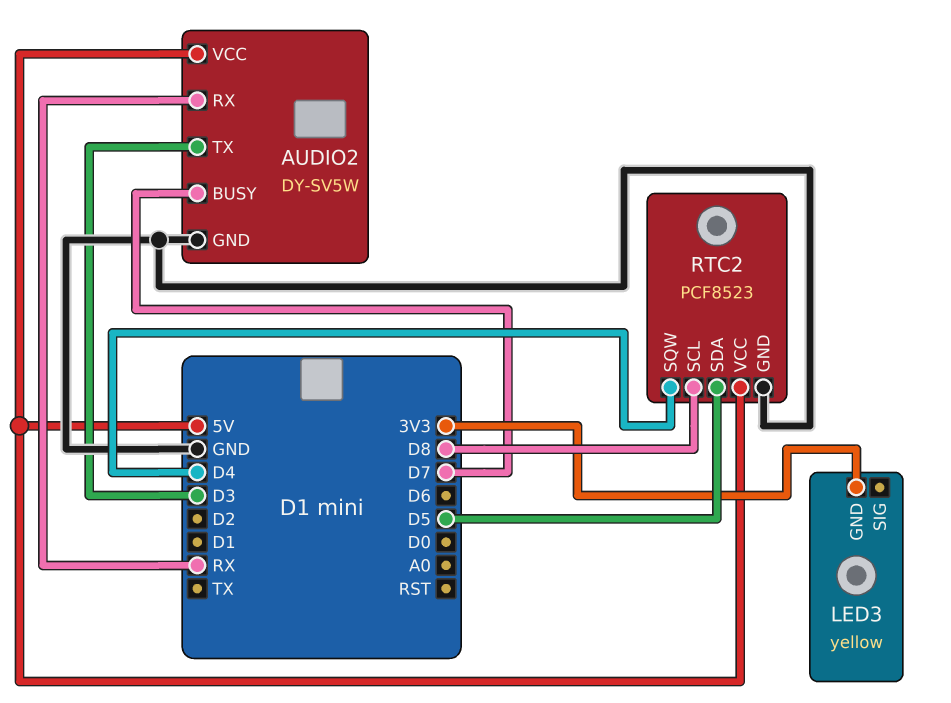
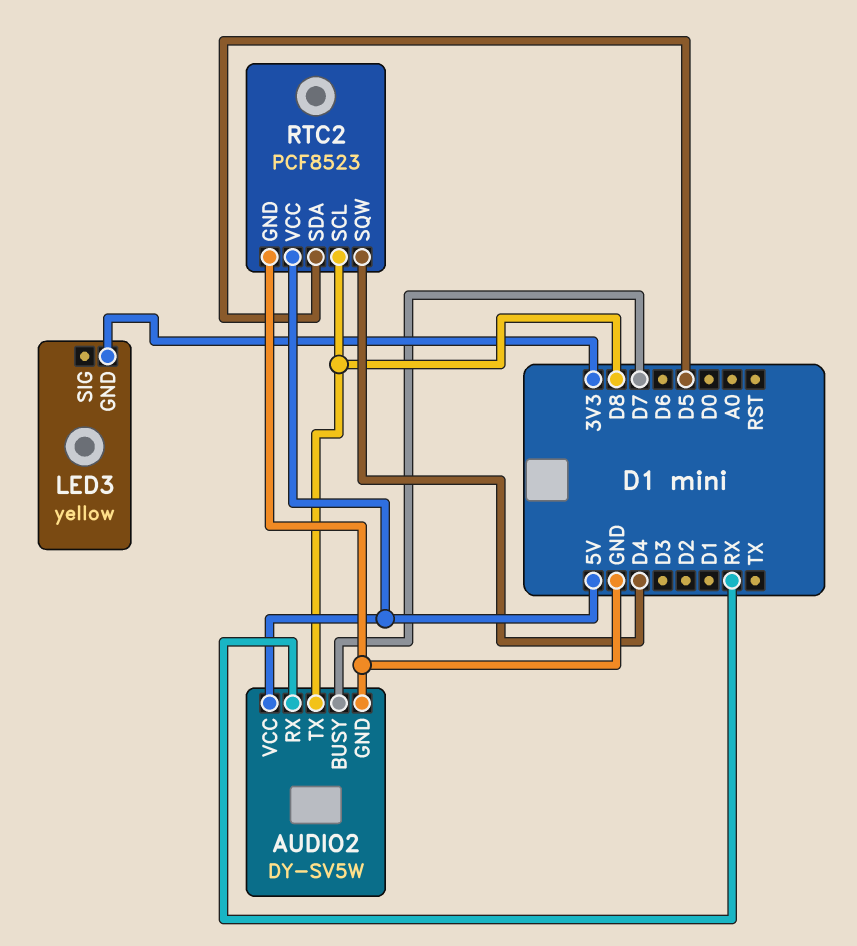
AUDIO2 pin TX: D3 -> D8

